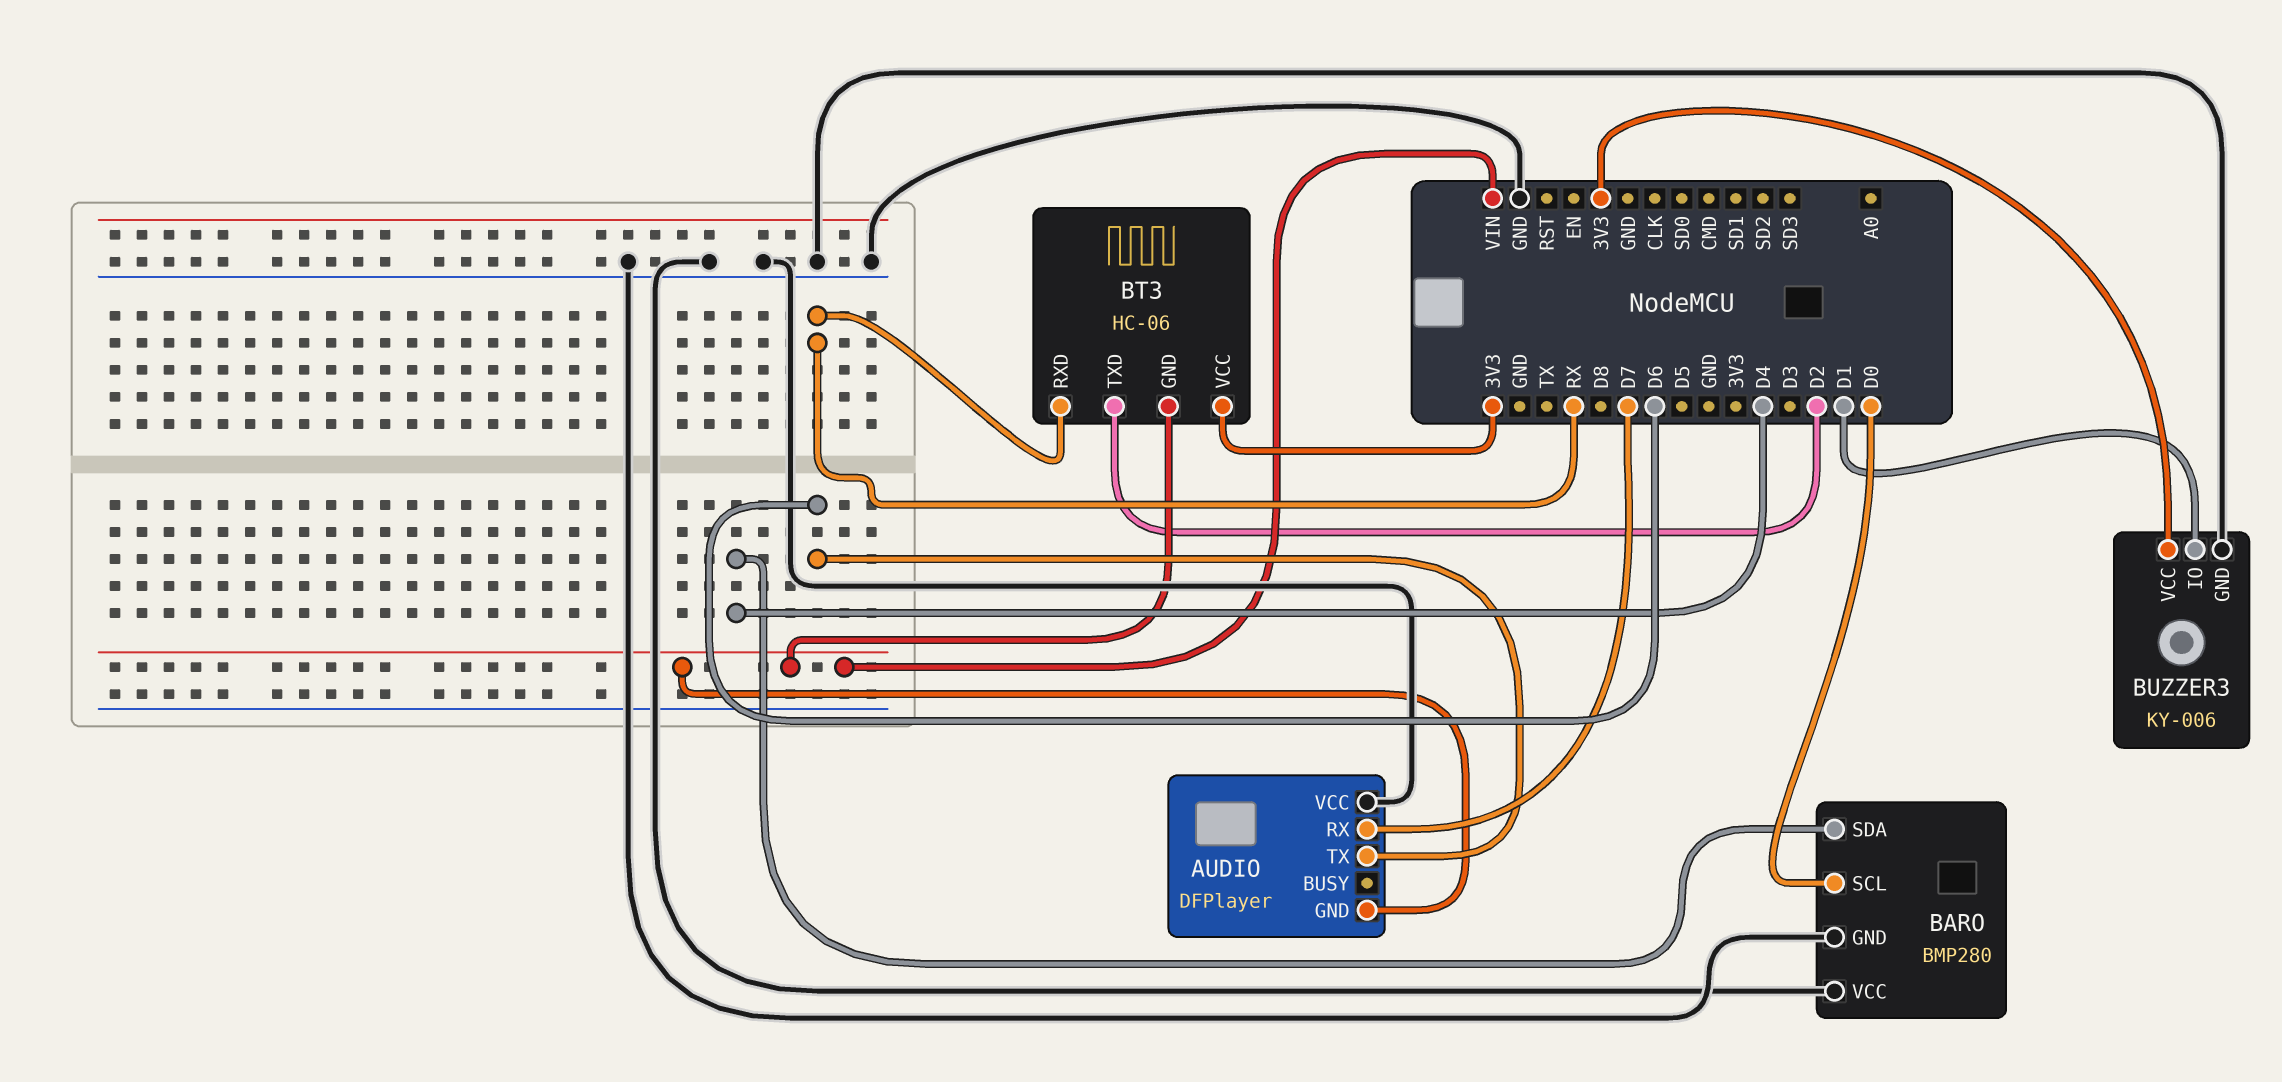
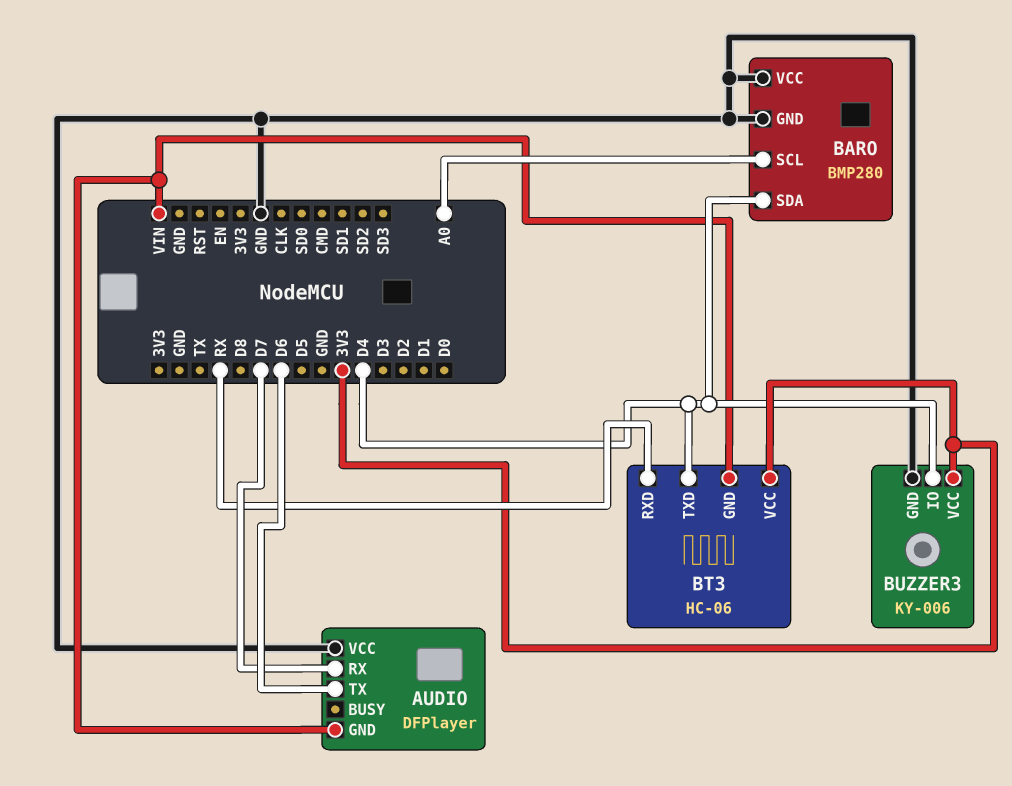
BARO pin SCL: D0 -> A0
BT3 pin TXD: D2 -> D4
BUZZER3 pin IO: D1 -> D4

